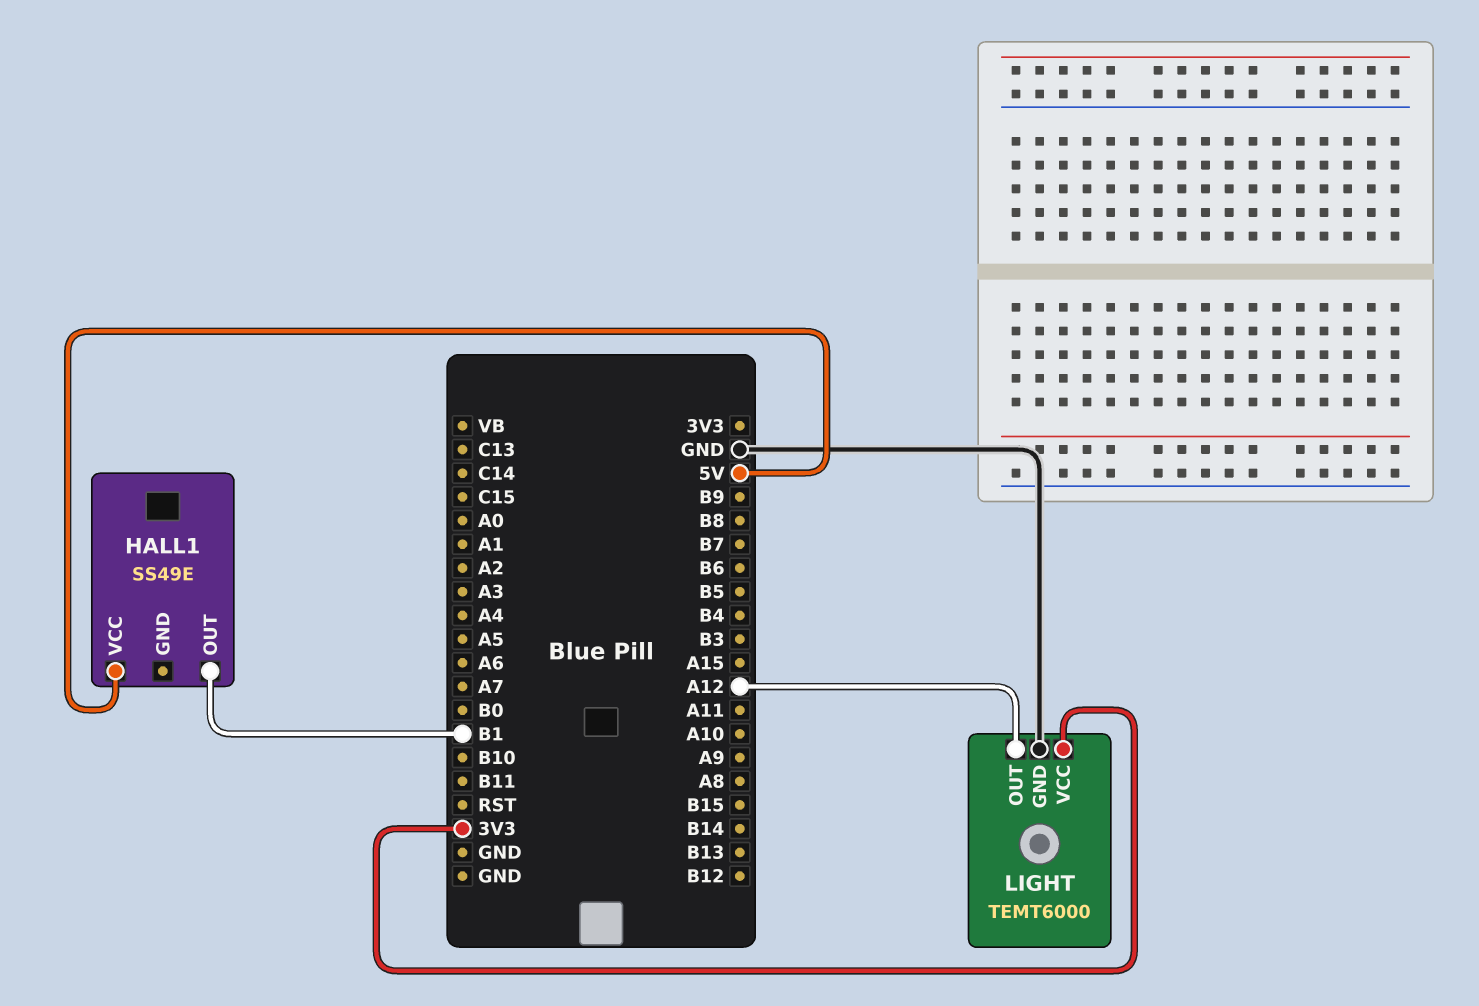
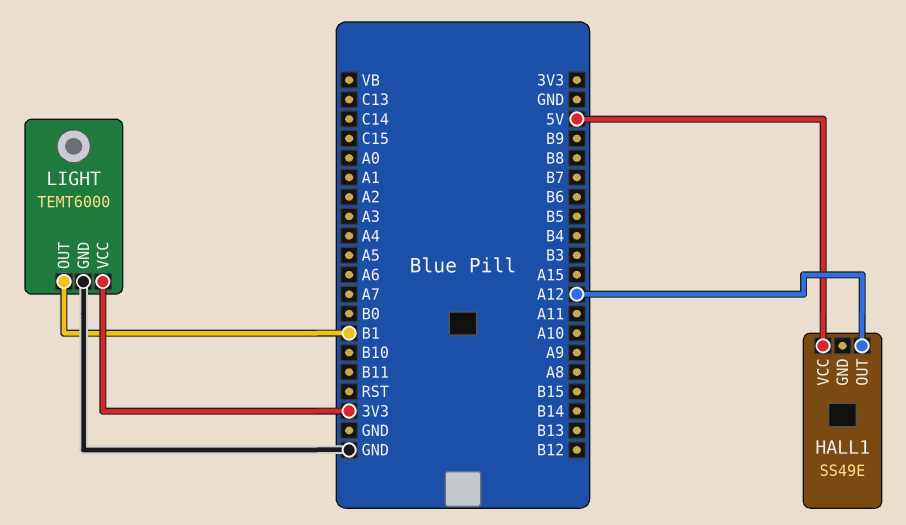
HALL1 pin OUT: B1 -> A12
LIGHT pin OUT: A12 -> B1

